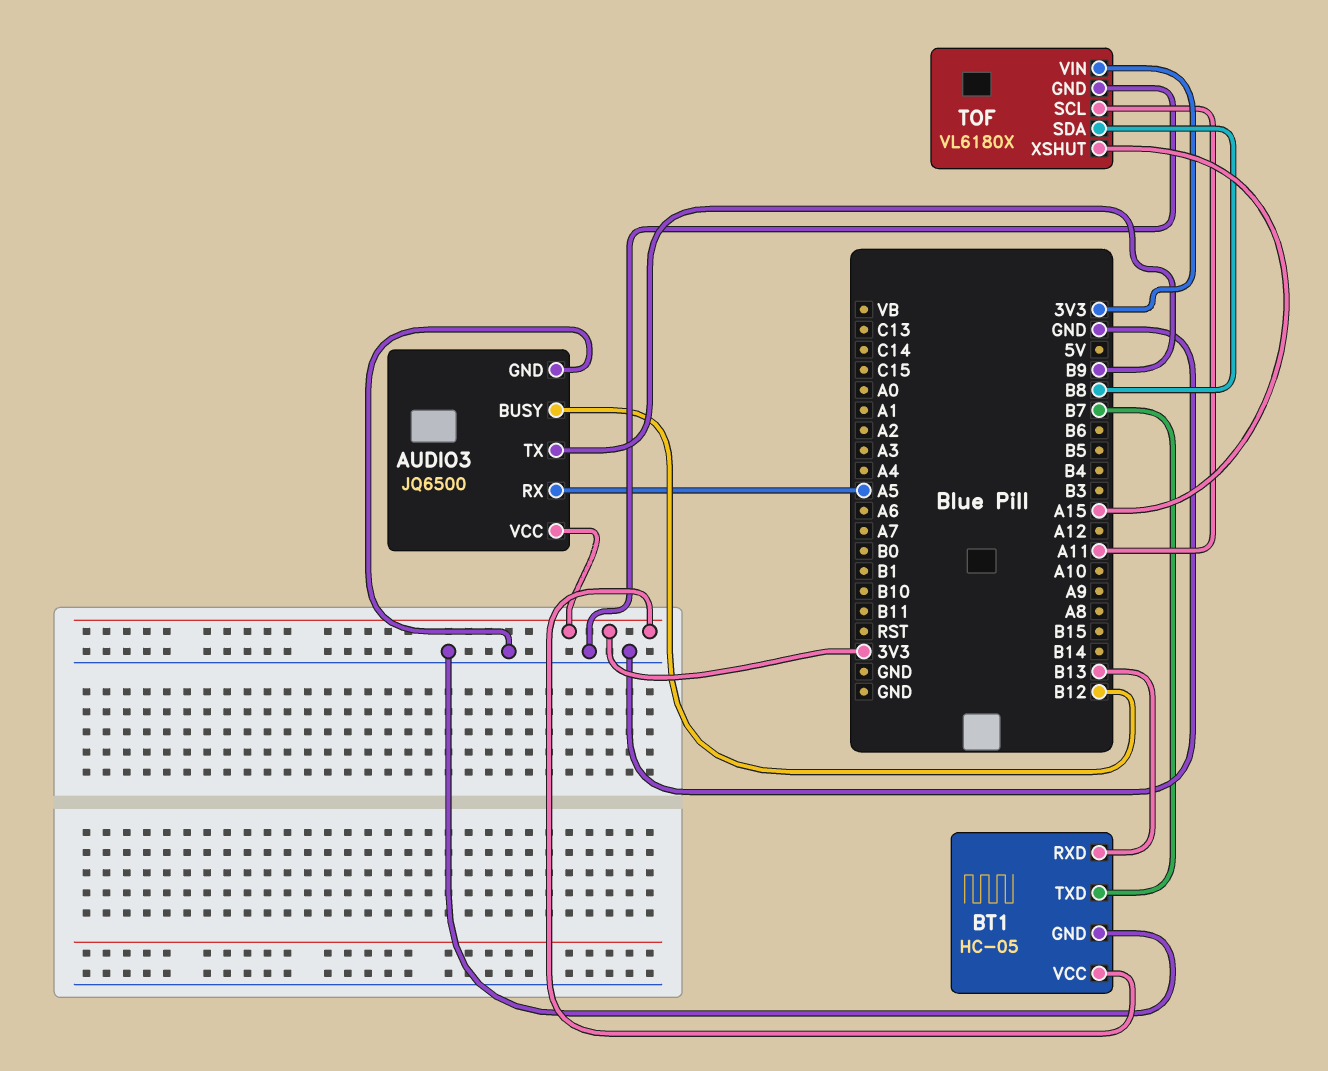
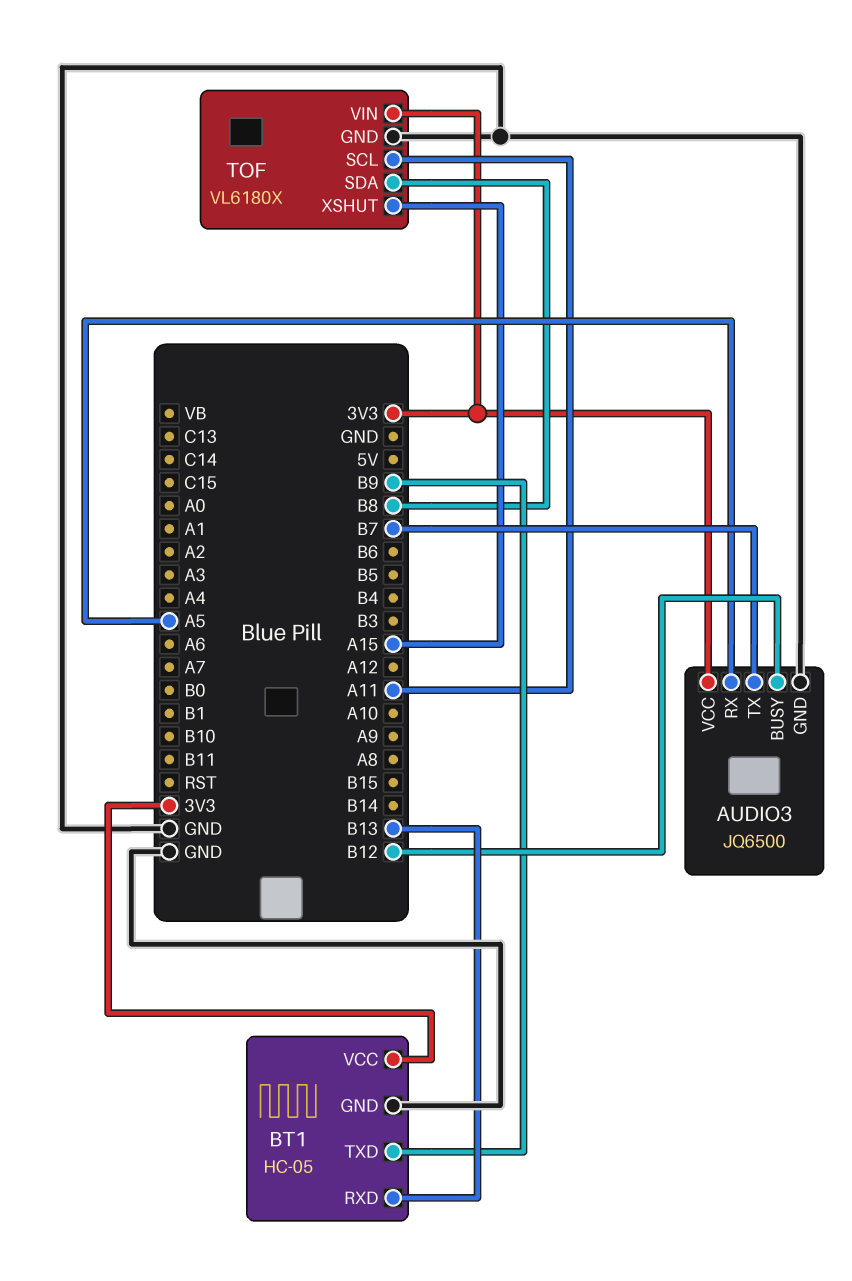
AUDIO3 pin TX: B9 -> B7
BT1 pin TXD: B7 -> B9

